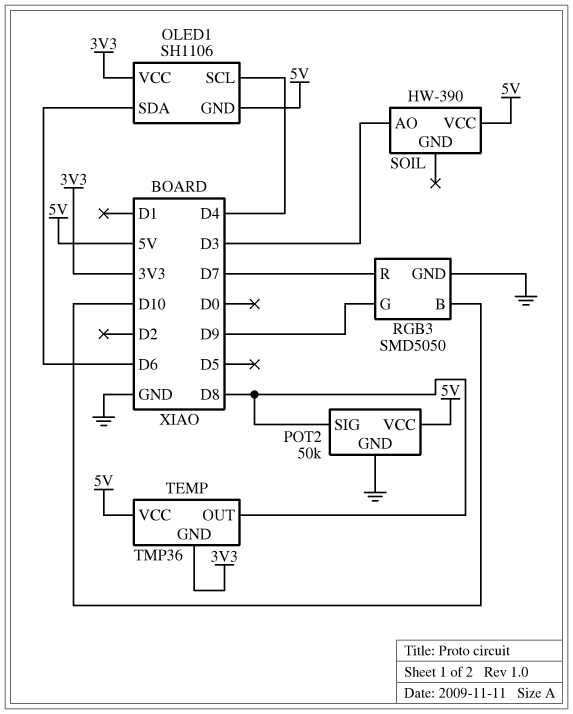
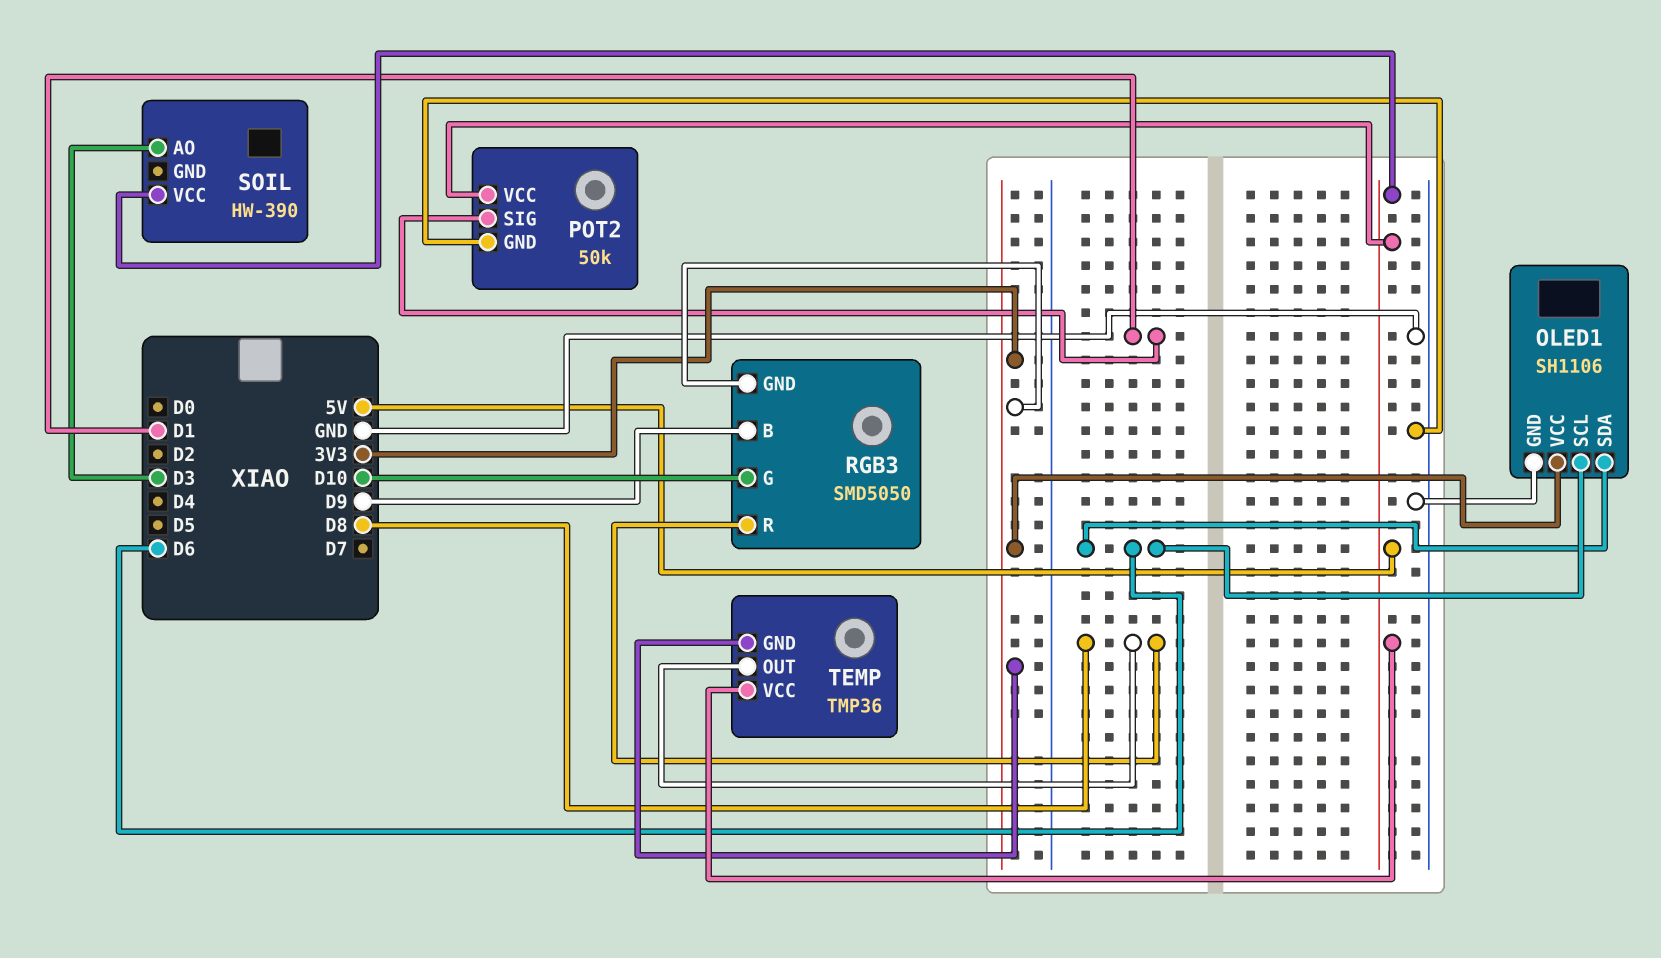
OLED1 pin GND: 5V -> GND
OLED1 pin SCL: D4 -> D6
POT2 pin SIG: D8 -> D1
RGB3 pin B: D10 -> D9
RGB3 pin G: D9 -> D10
RGB3 pin GND: GND -> 3V3
RGB3 pin R: D7 -> D8

